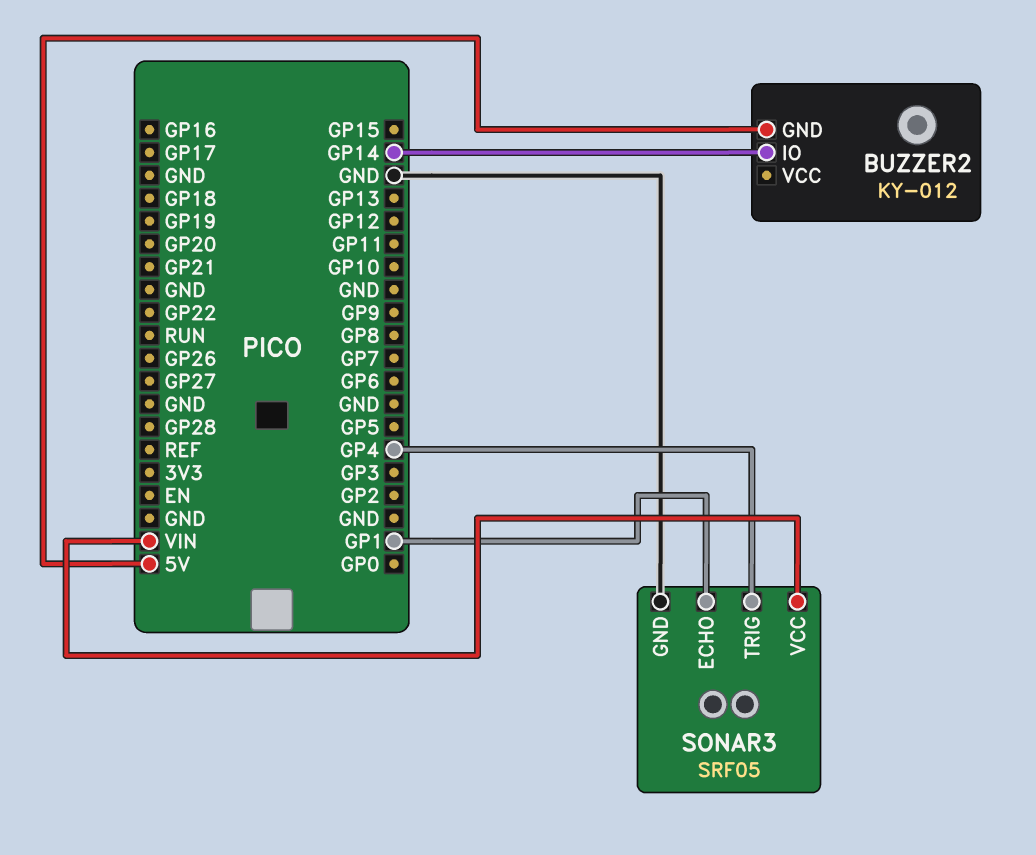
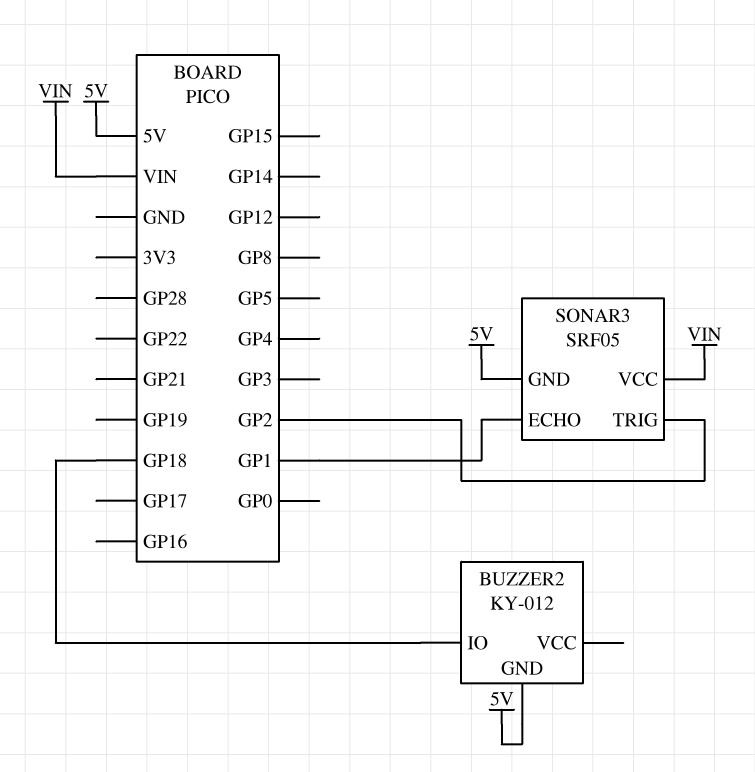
BUZZER2 pin IO: GP14 -> GP18
SONAR3 pin GND: GND -> 5V
SONAR3 pin TRIG: GP4 -> GP2

